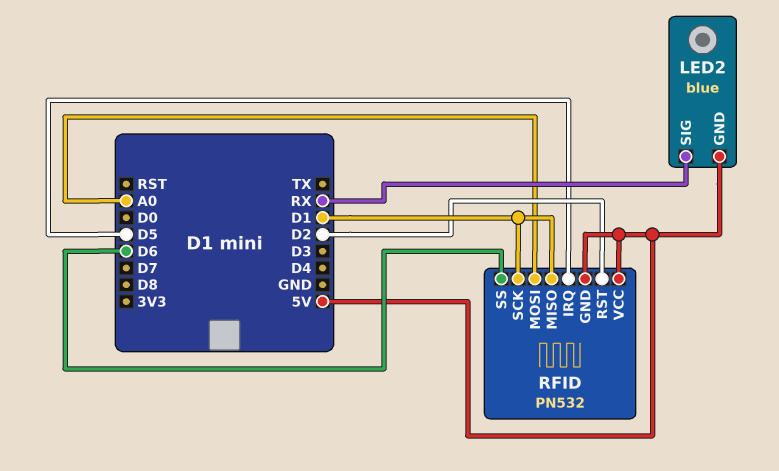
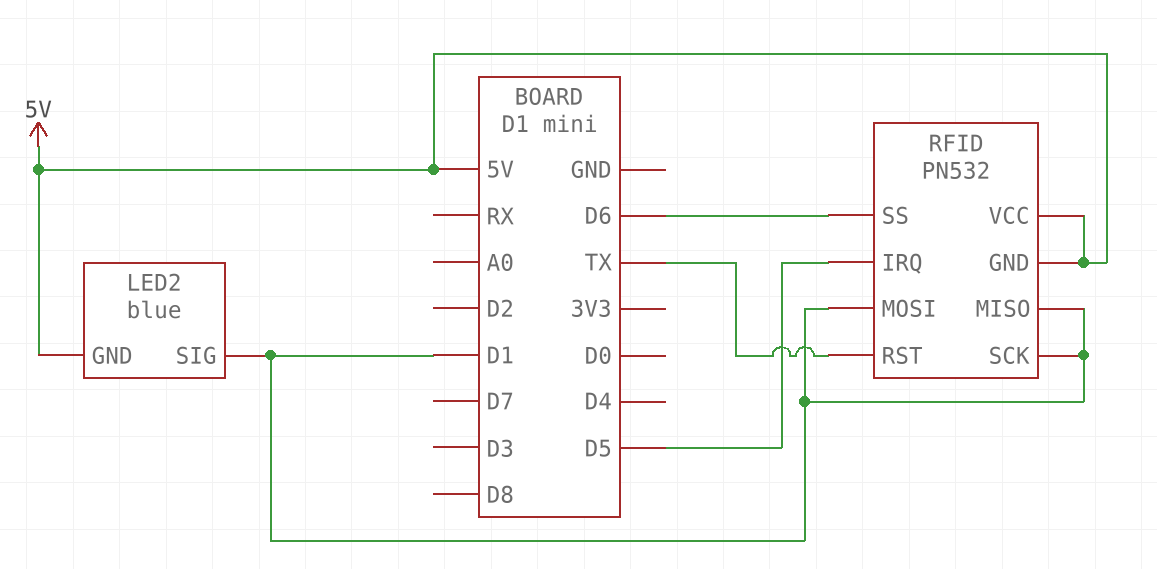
LED2 pin SIG: RX -> D1
RFID pin MOSI: A0 -> D1
RFID pin RST: D2 -> TX

